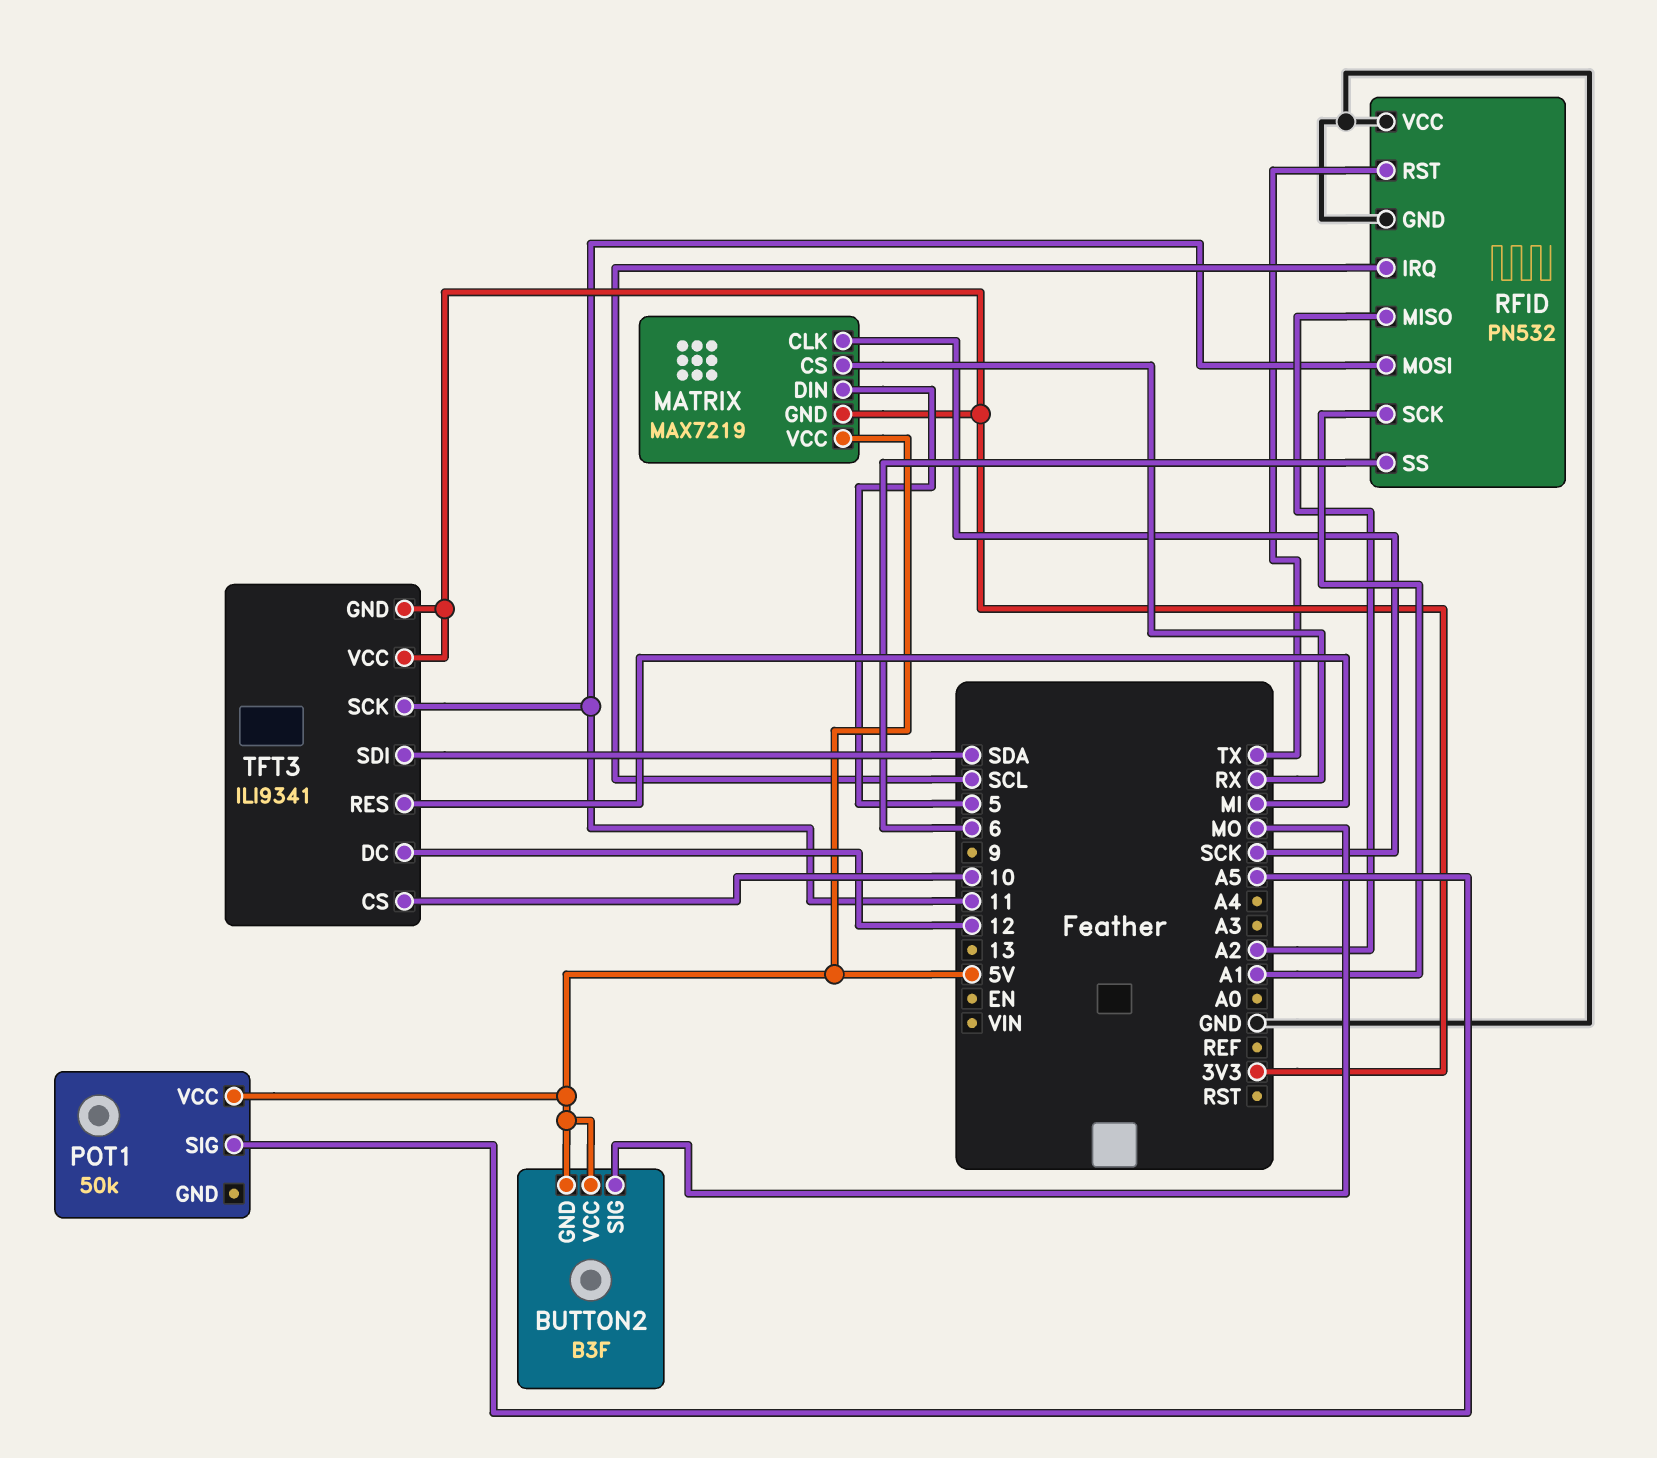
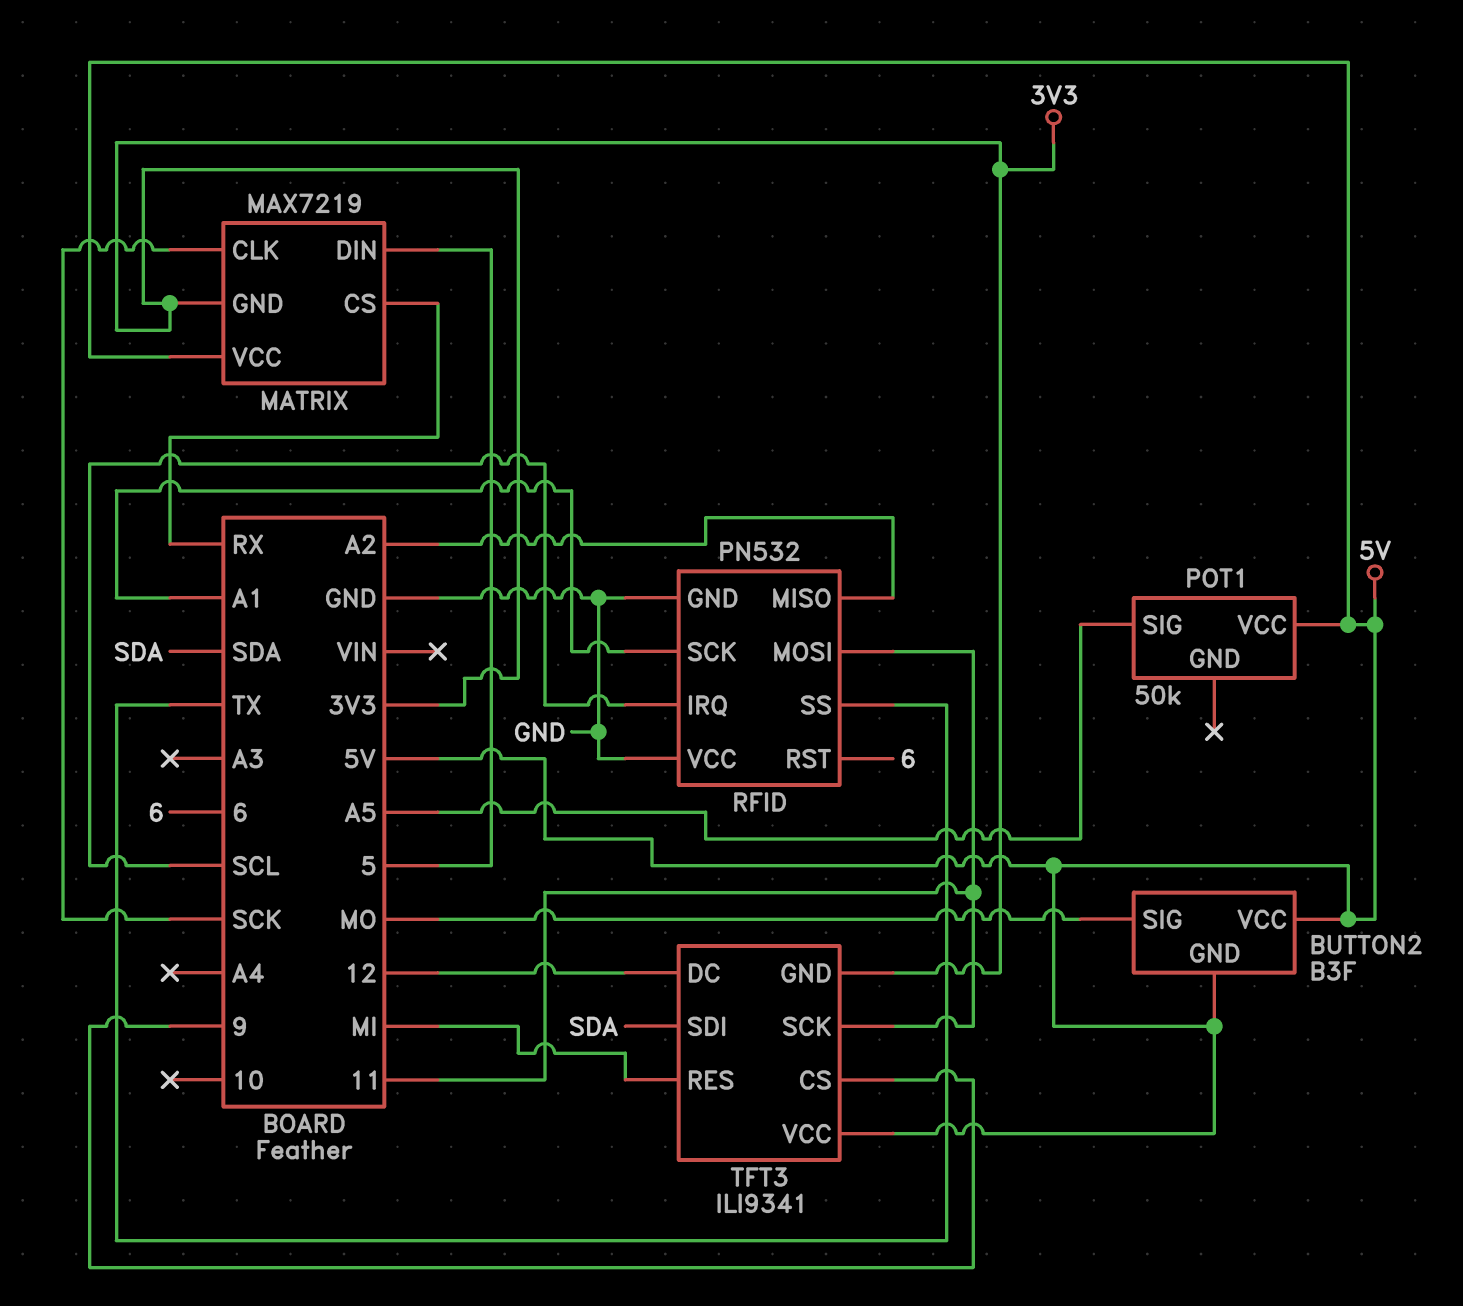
RFID pin RST: TX -> 6
RFID pin SS: 6 -> TX
TFT3 pin CS: 10 -> 9
TFT3 pin VCC: 3V3 -> 5V

